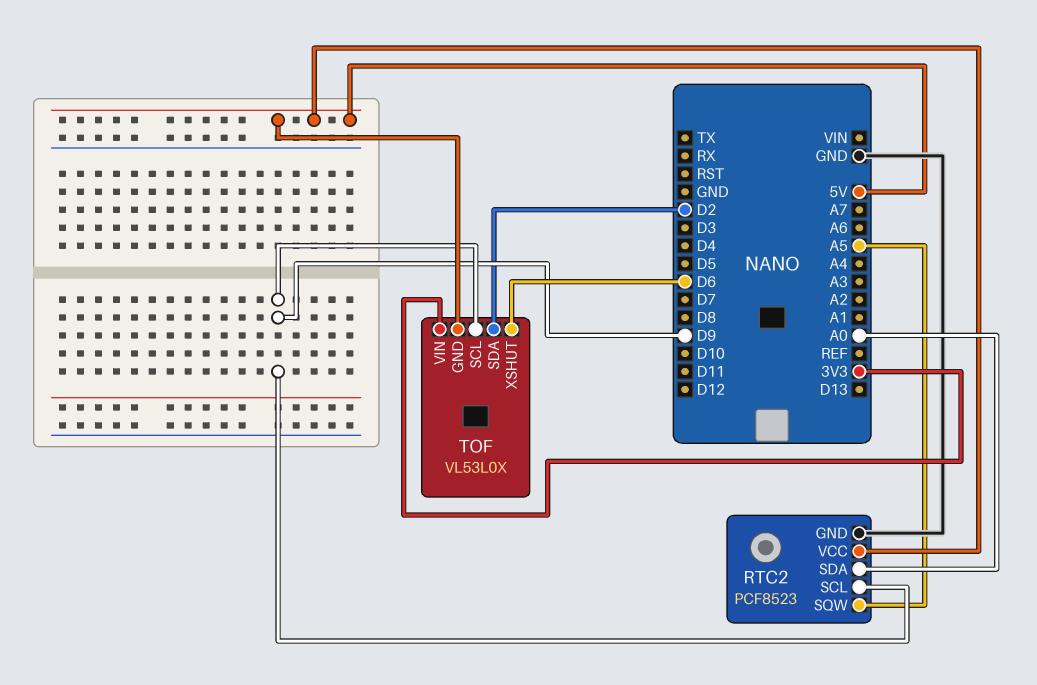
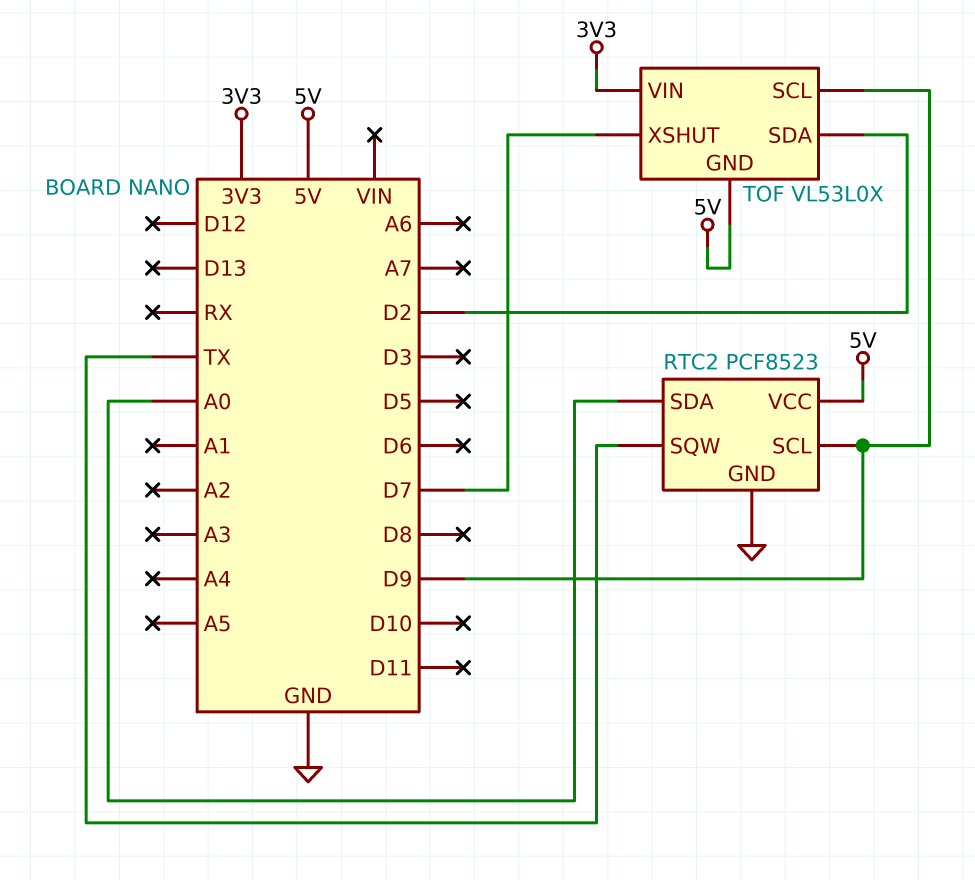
RTC2 pin SQW: A5 -> TX
TOF pin XSHUT: D6 -> D7

